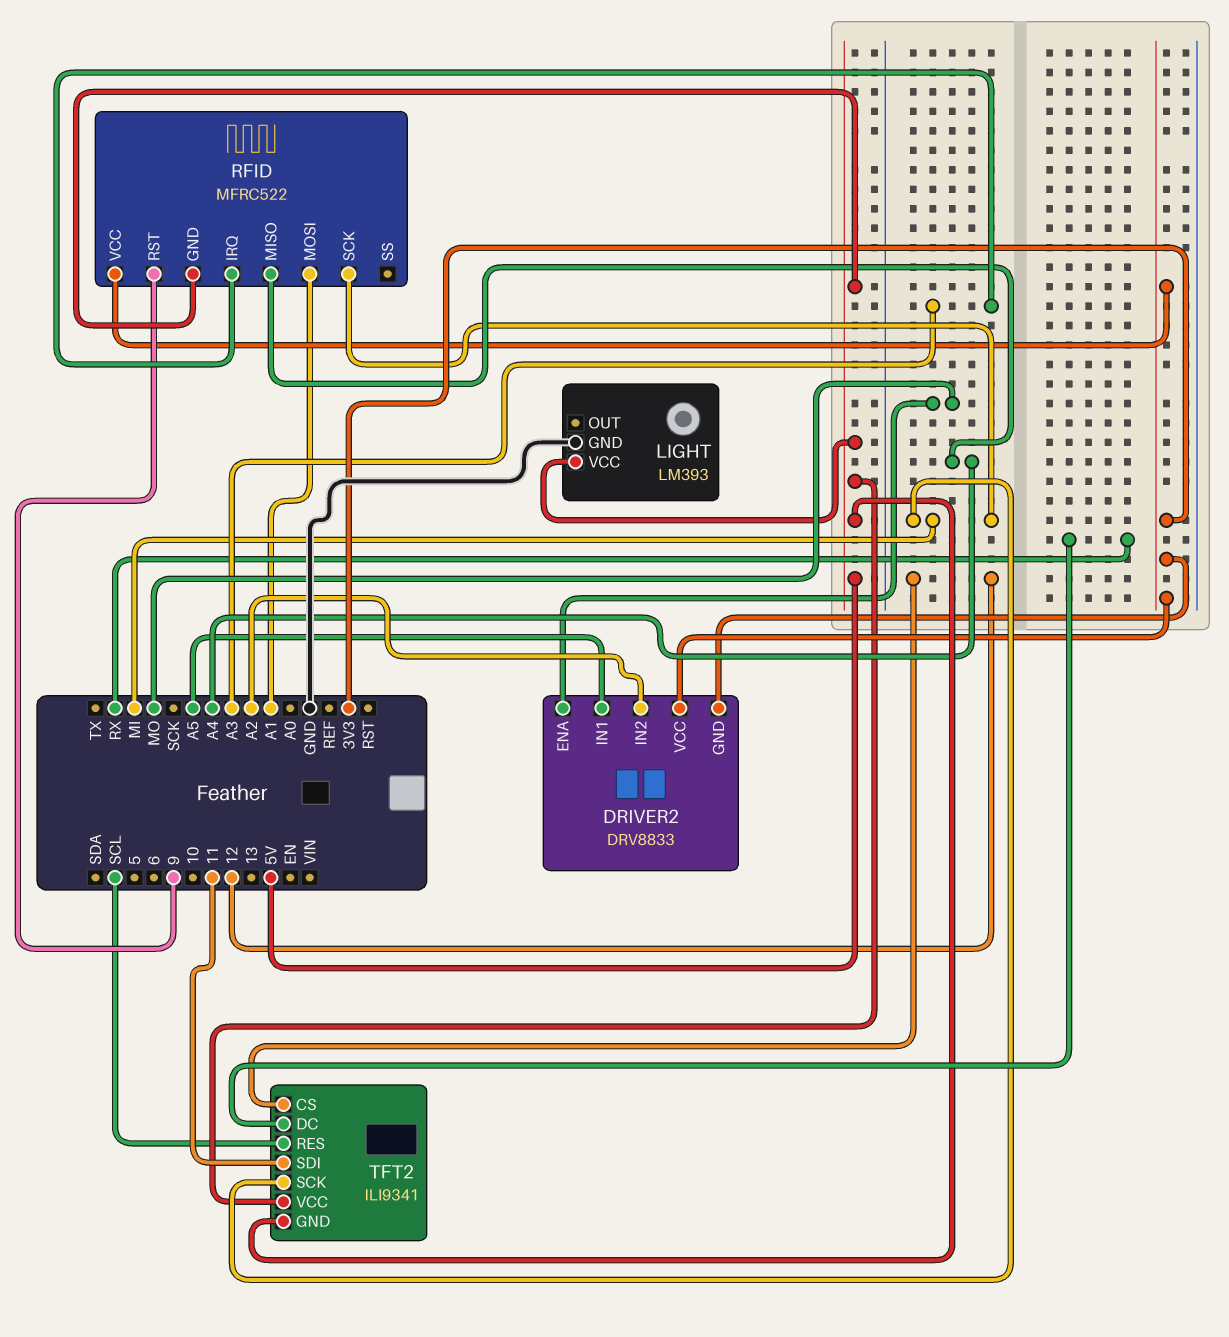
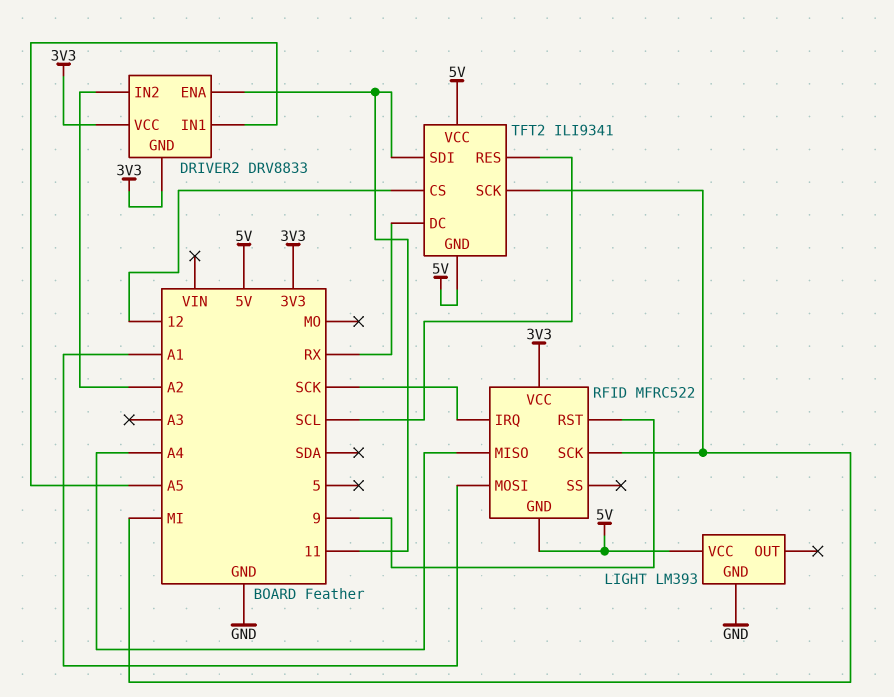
DRIVER2 pin ENA: MO -> 11
RFID pin IRQ: A3 -> SCK

